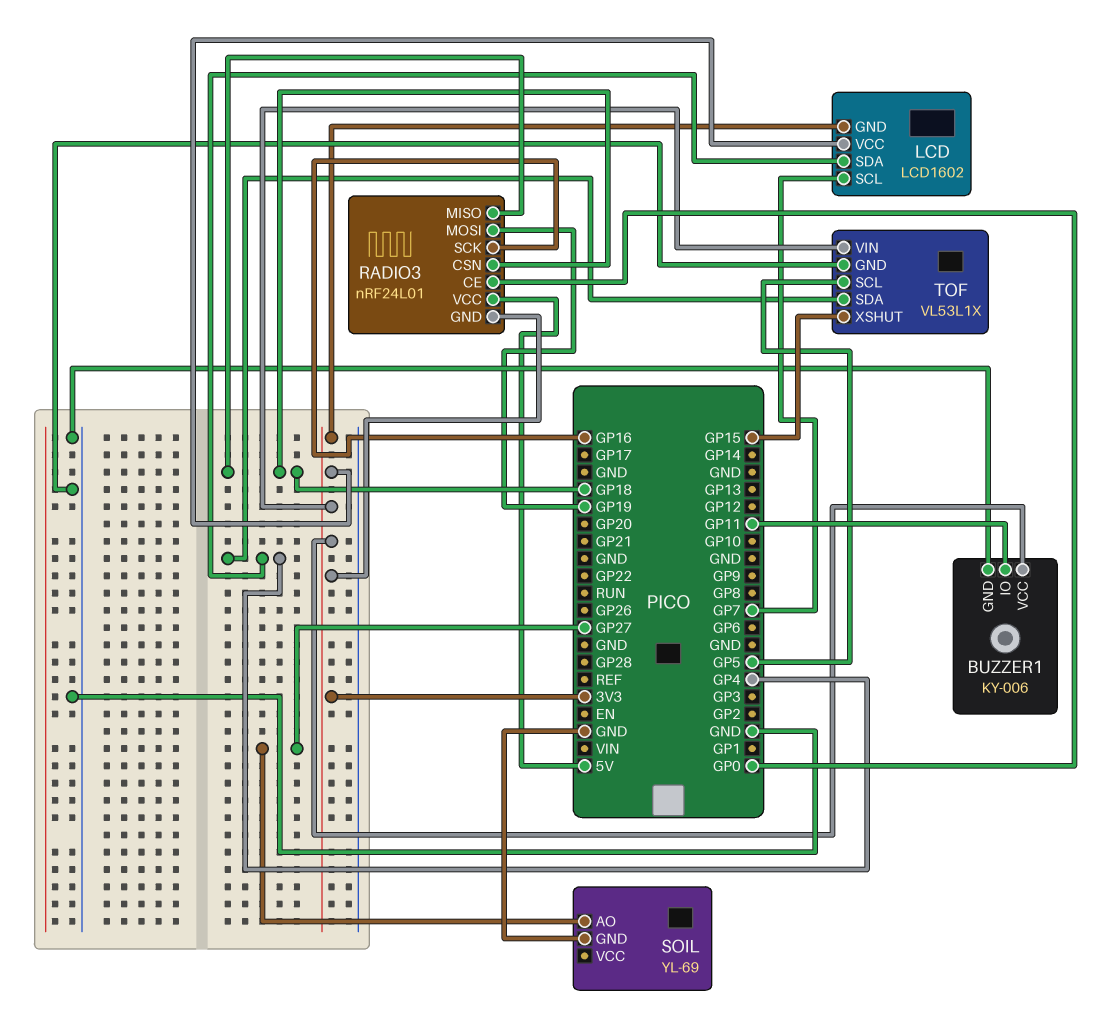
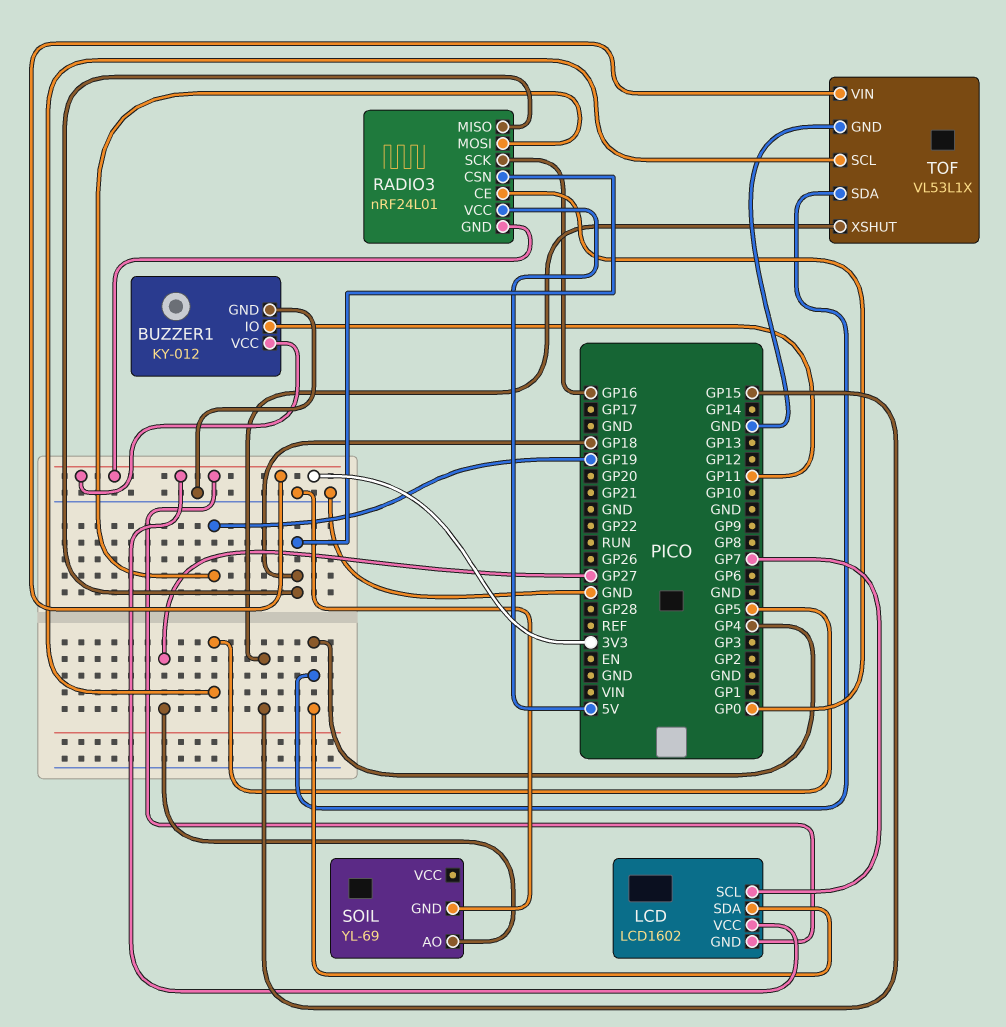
BUZZER1: KY-006 -> KY-012

